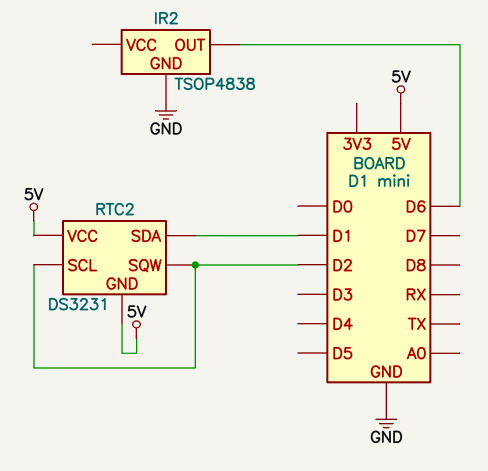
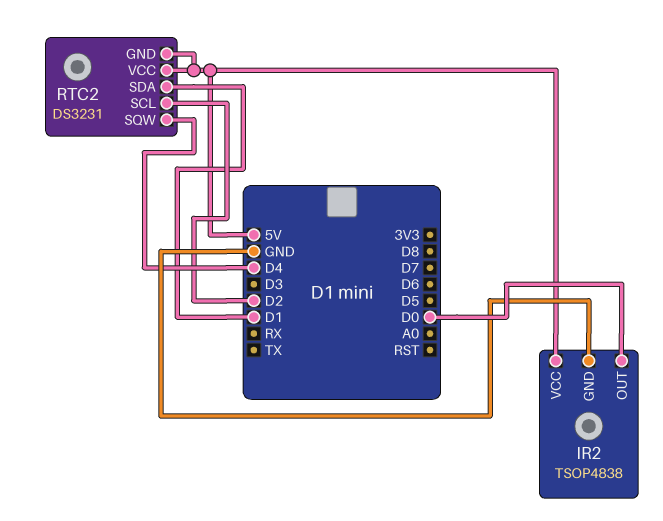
IR2 pin OUT: D6 -> D0
IR2 pin VCC: none -> 5V
RTC2 pin SQW: D2 -> D4

